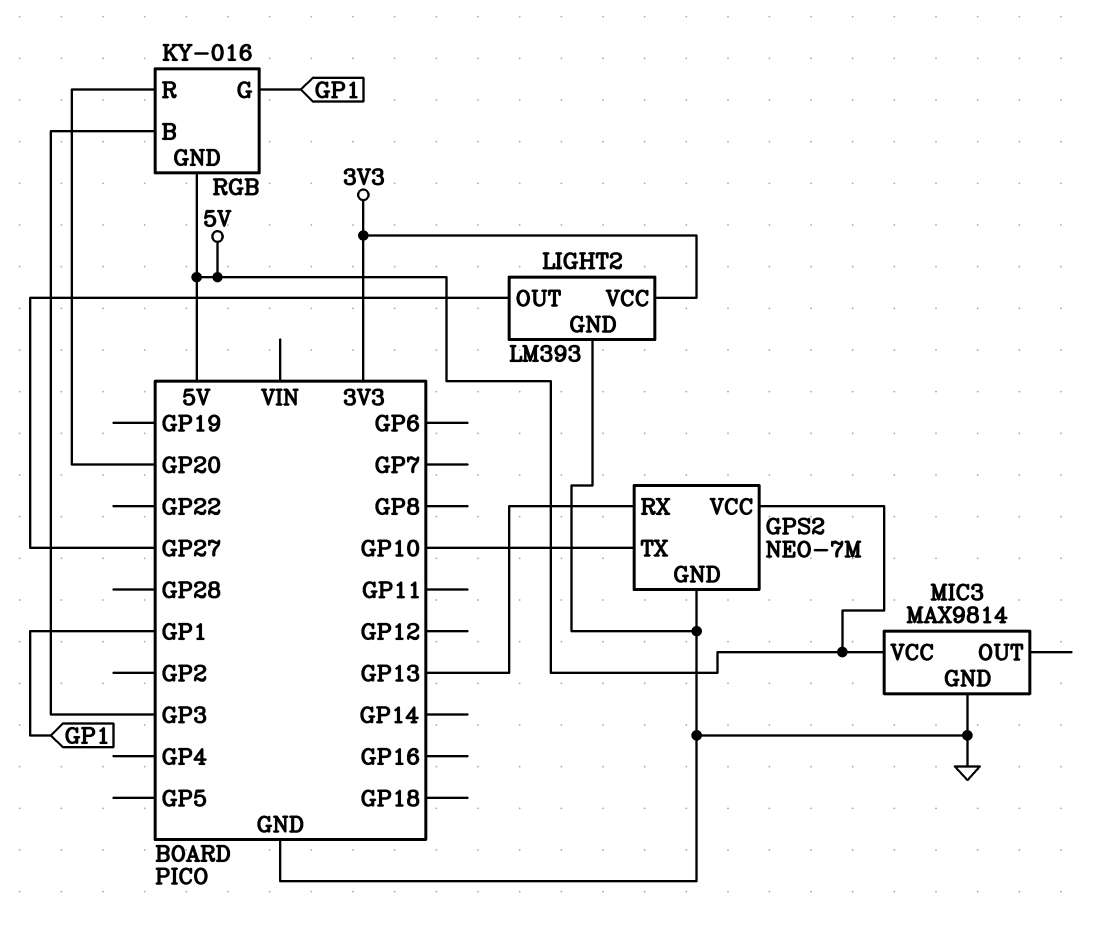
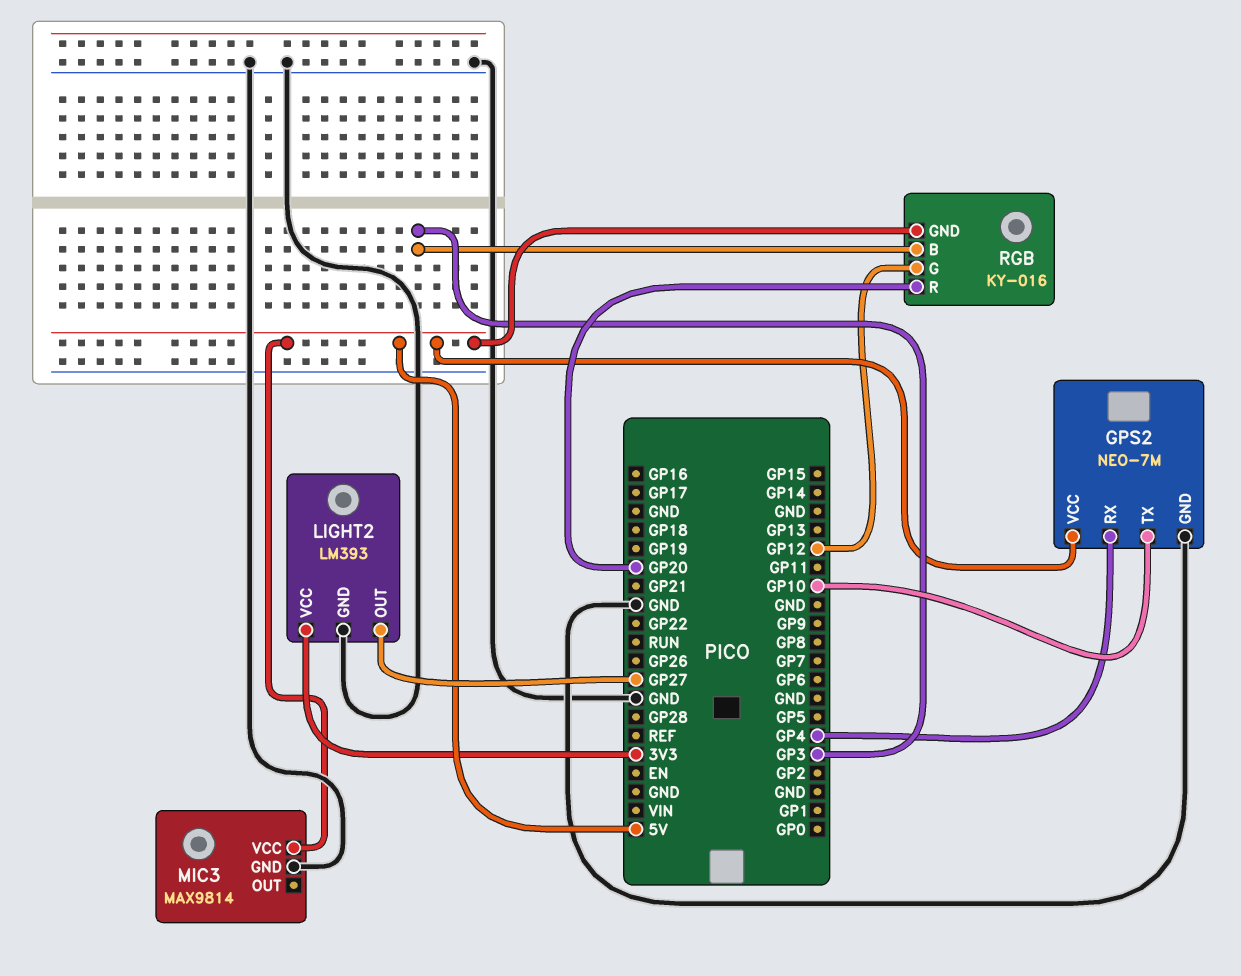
GPS2 pin RX: GP13 -> GP4
RGB pin G: GP1 -> GP12

